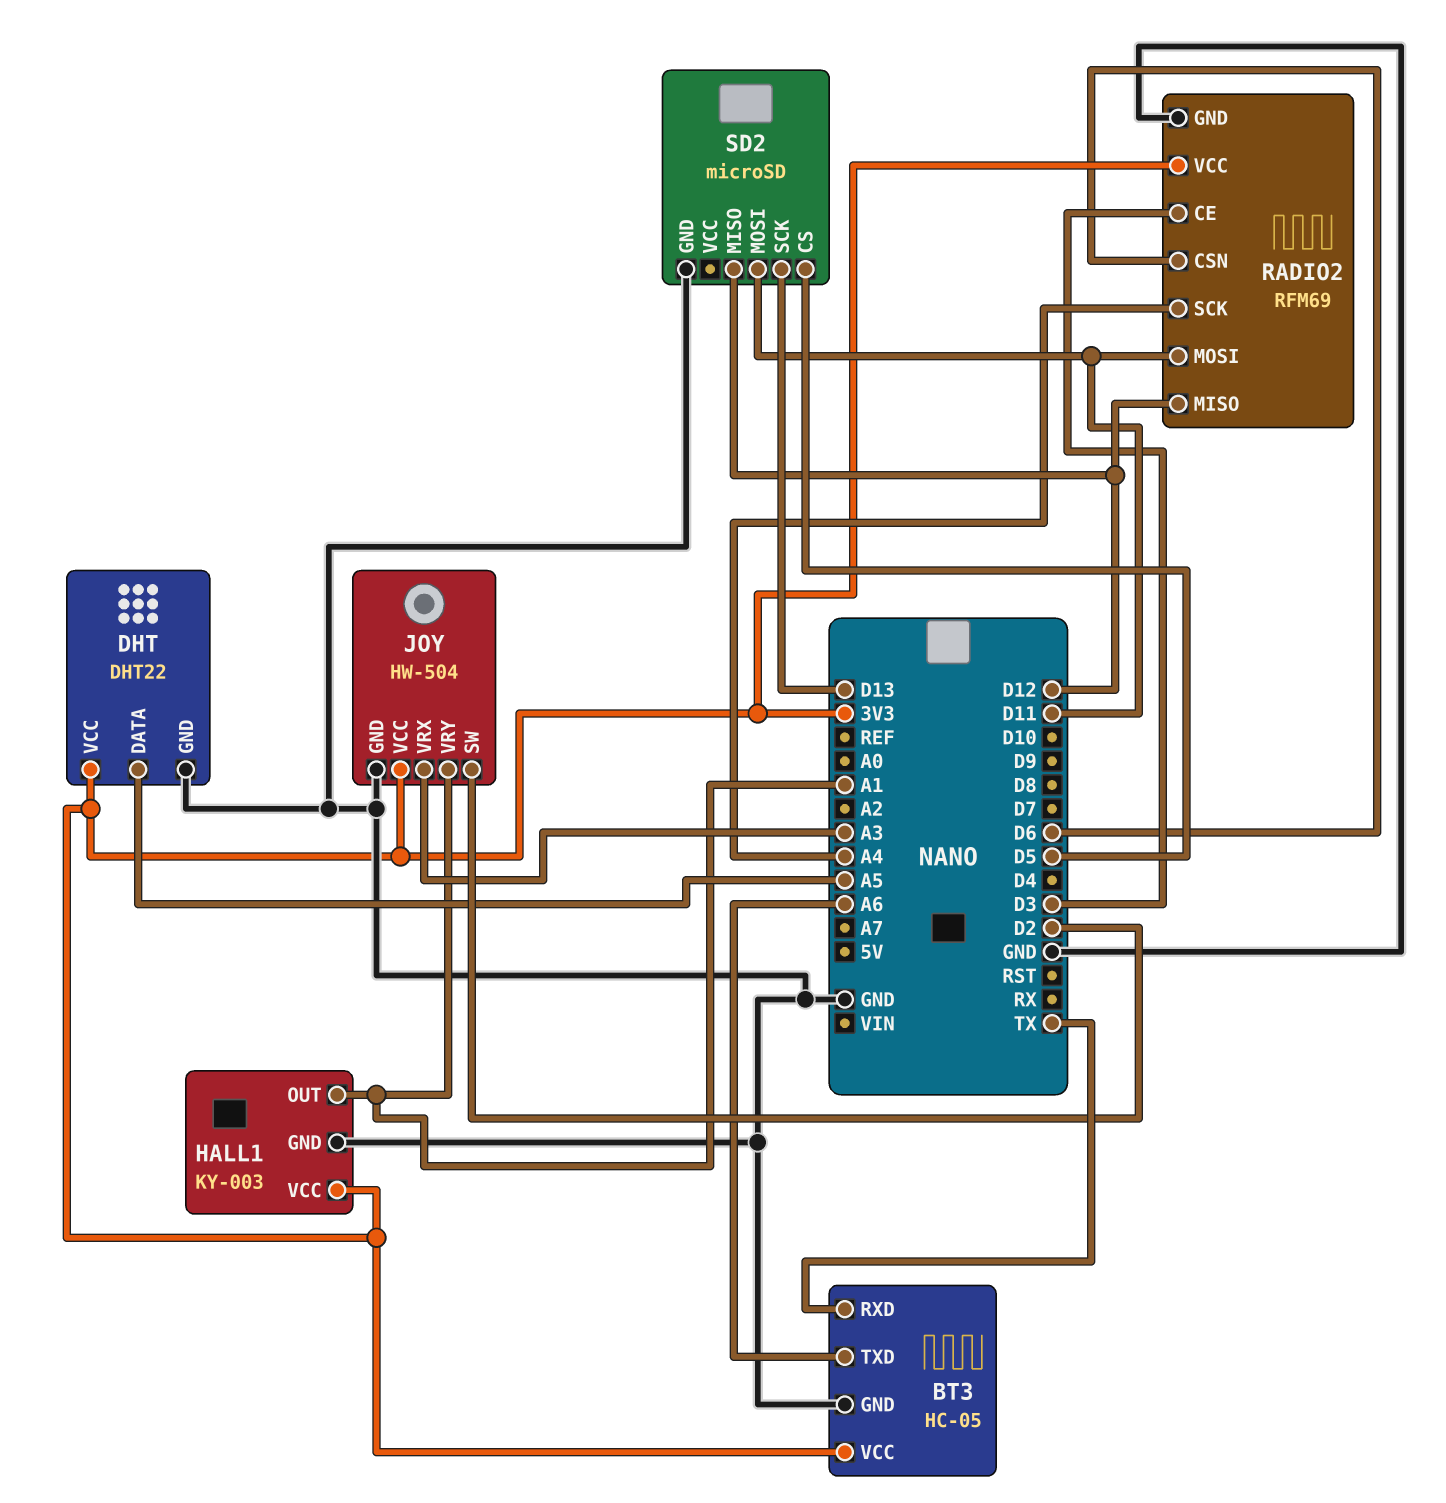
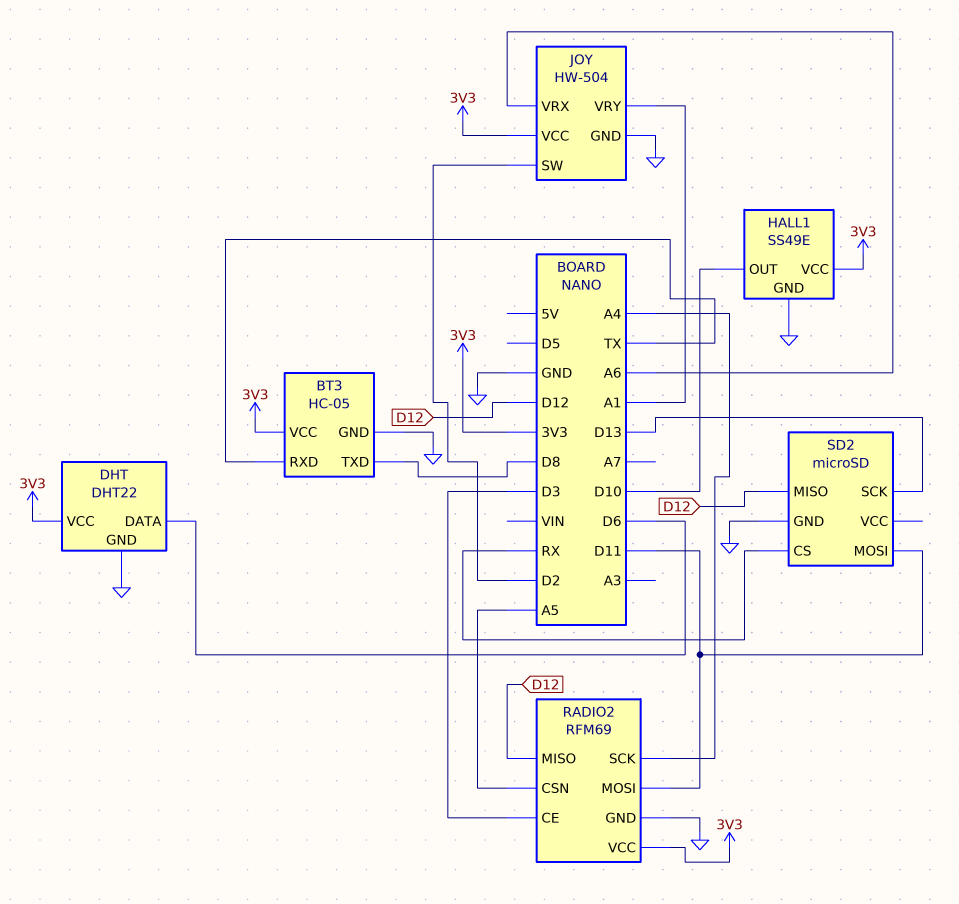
BT3 pin TXD: A6 -> D8
DHT pin DATA: A5 -> D6
HALL1: KY-003 -> SS49E
HALL1 pin OUT: A1 -> D10
JOY pin VRX: A3 -> A6
RADIO2 pin CSN: D6 -> A5
SD2 pin CS: D5 -> RX

